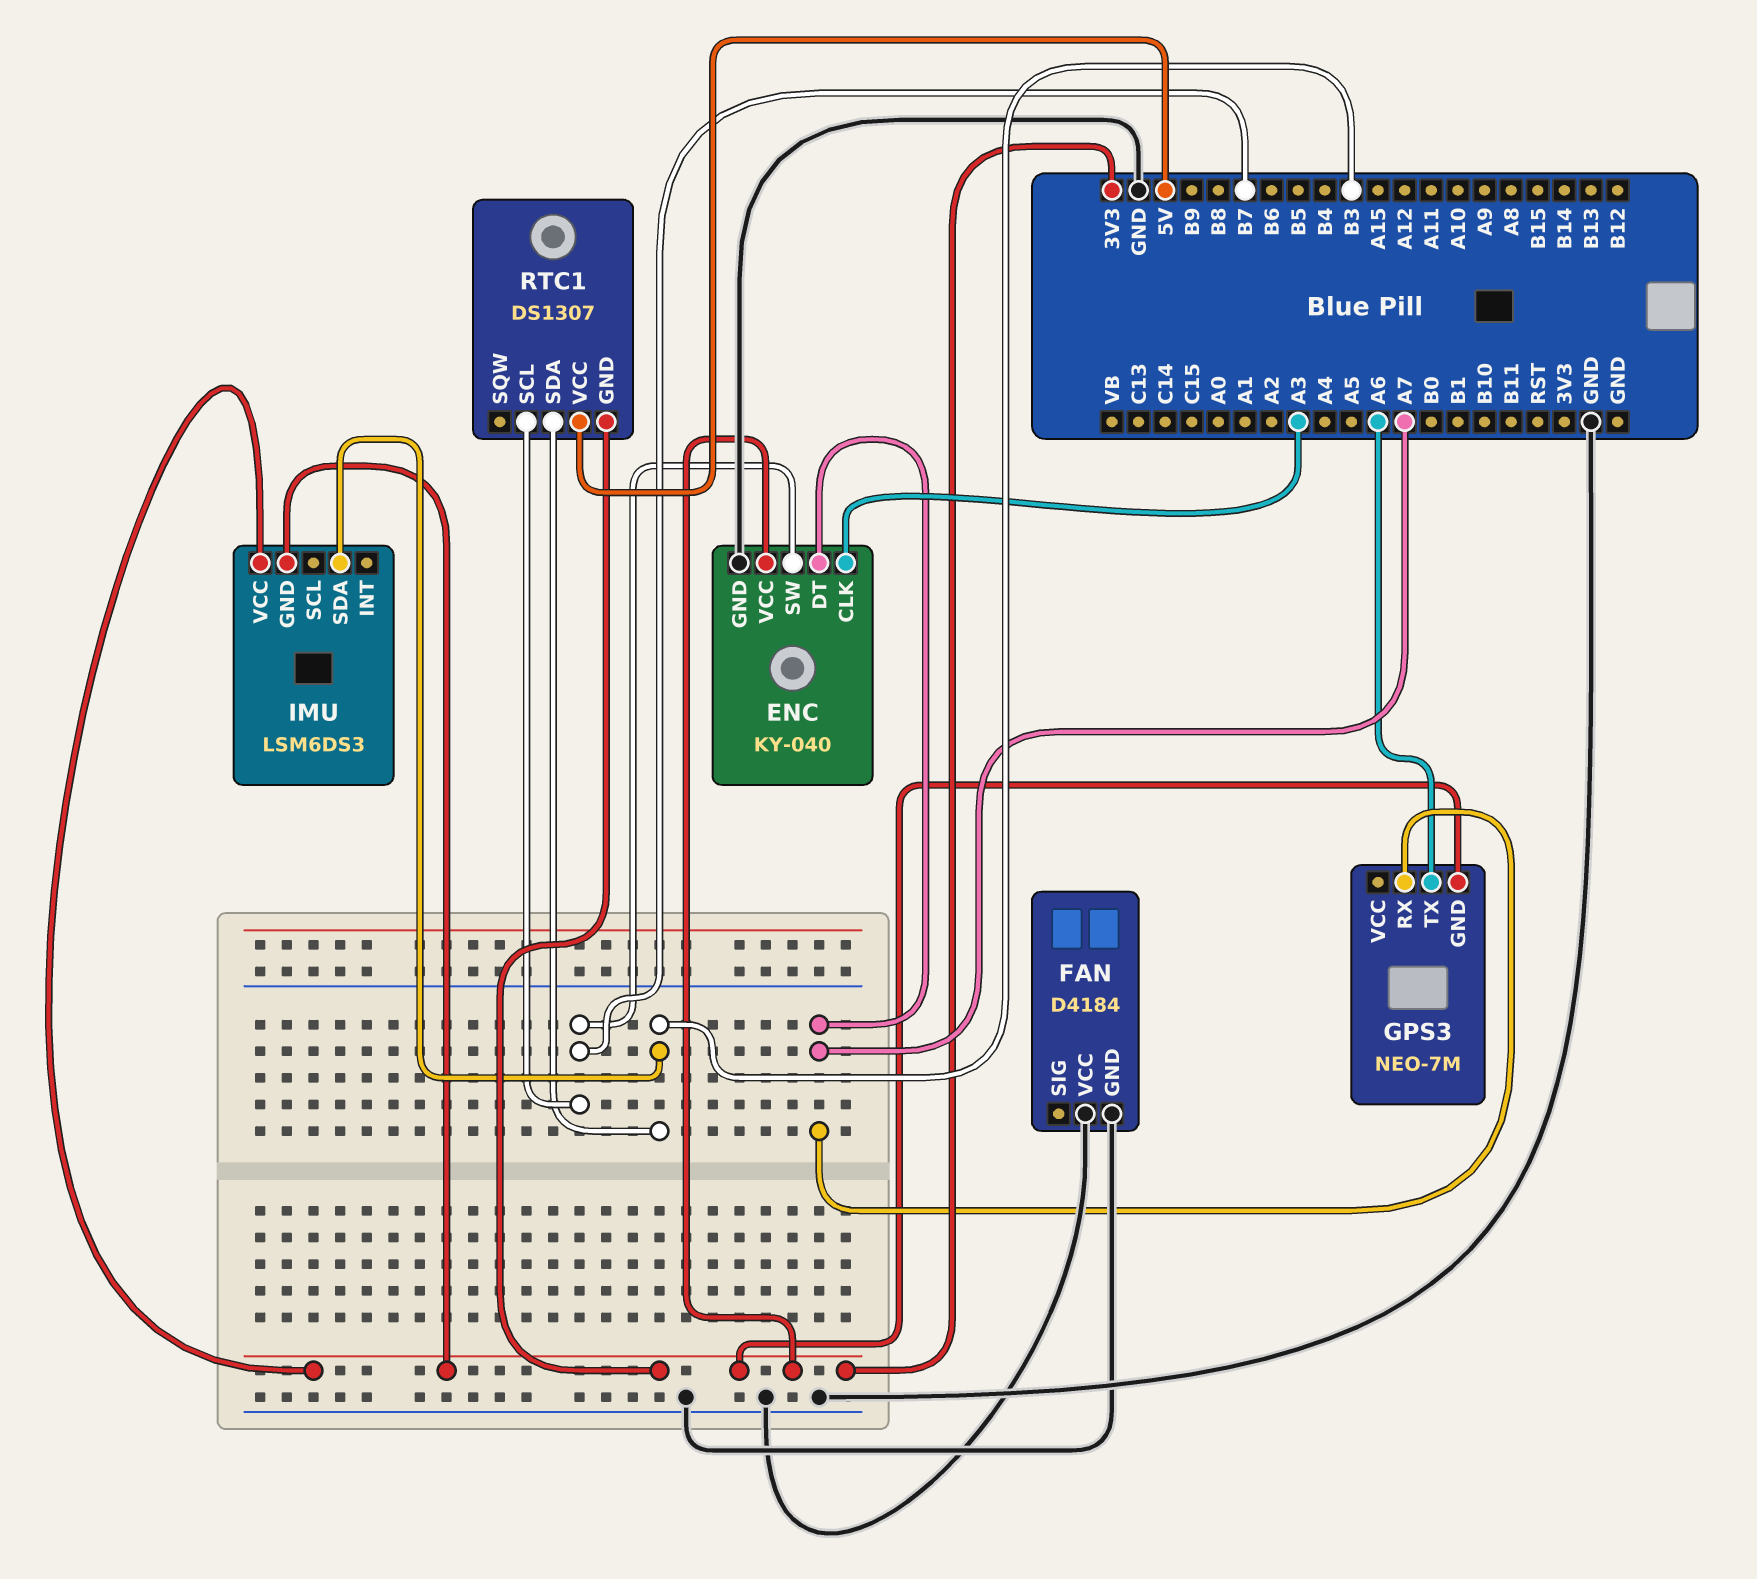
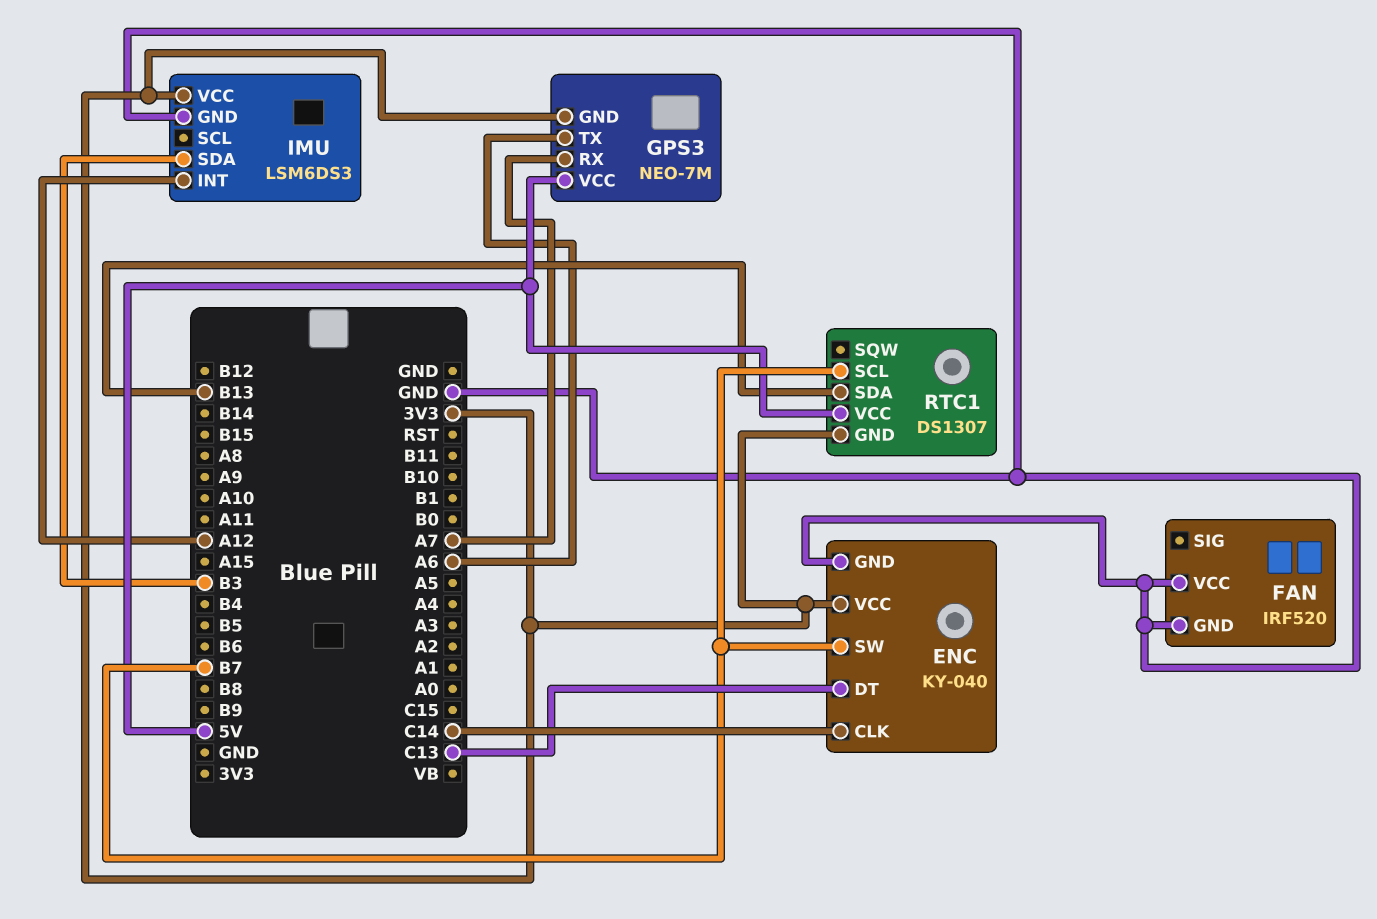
ENC pin CLK: A3 -> C14
ENC pin DT: A7 -> C13
FAN: D4184 -> IRF520
GPS3 pin VCC: none -> 5V
IMU pin GND: 3V3 -> GND
IMU pin INT: none -> A12
RTC1 pin SDA: B3 -> B13

